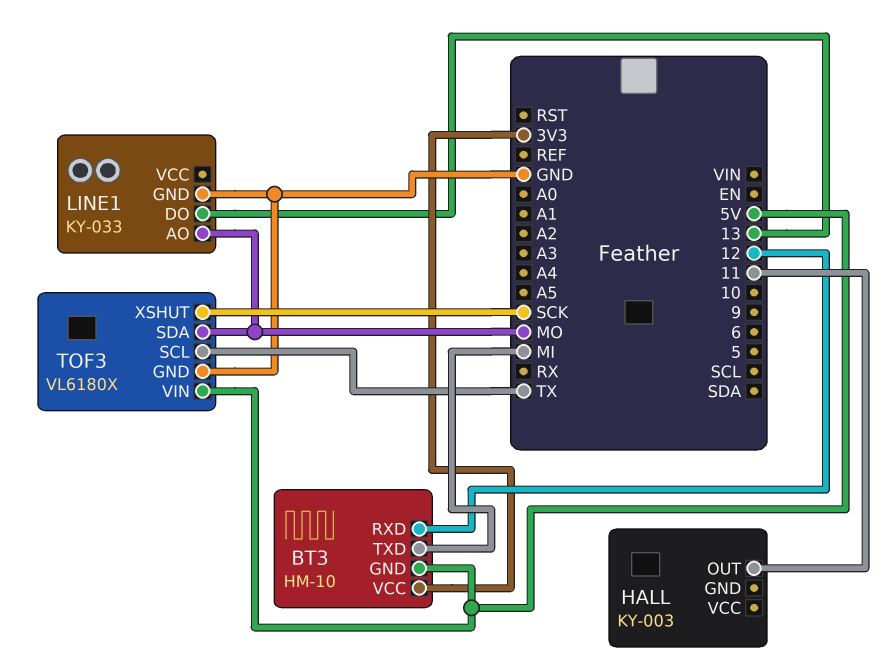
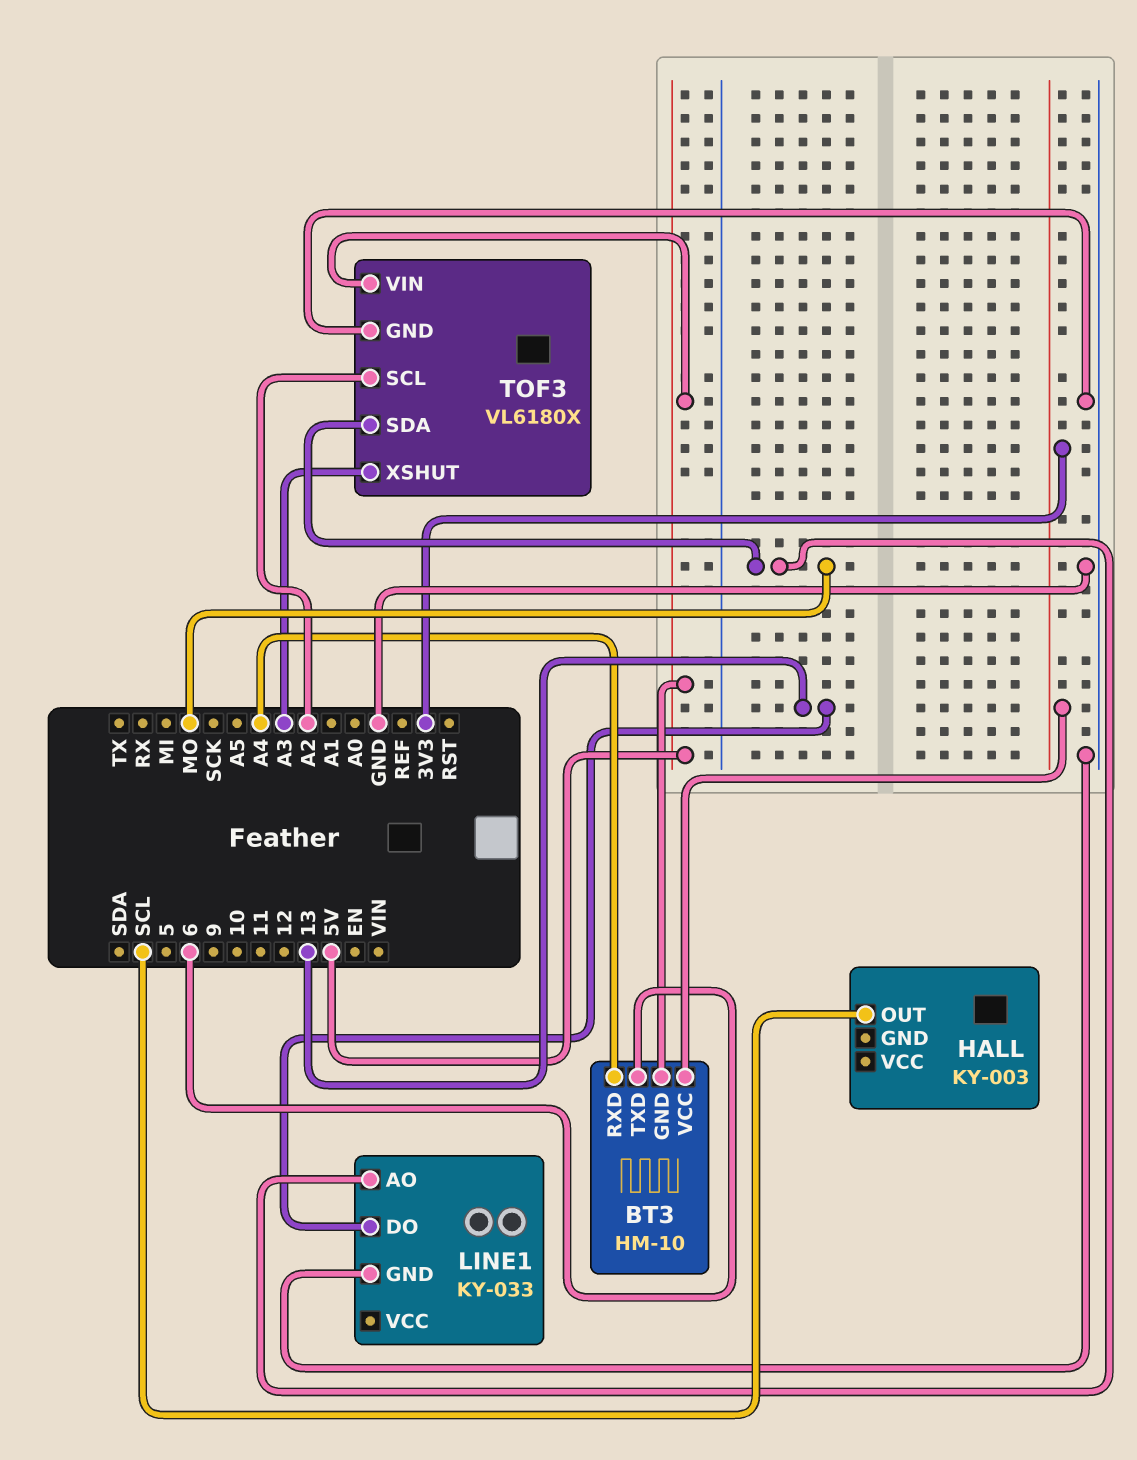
BT3 pin RXD: 12 -> A4
BT3 pin TXD: MI -> 6
HALL pin OUT: 11 -> SCL
TOF3 pin SCL: TX -> A2
TOF3 pin XSHUT: SCK -> A3

